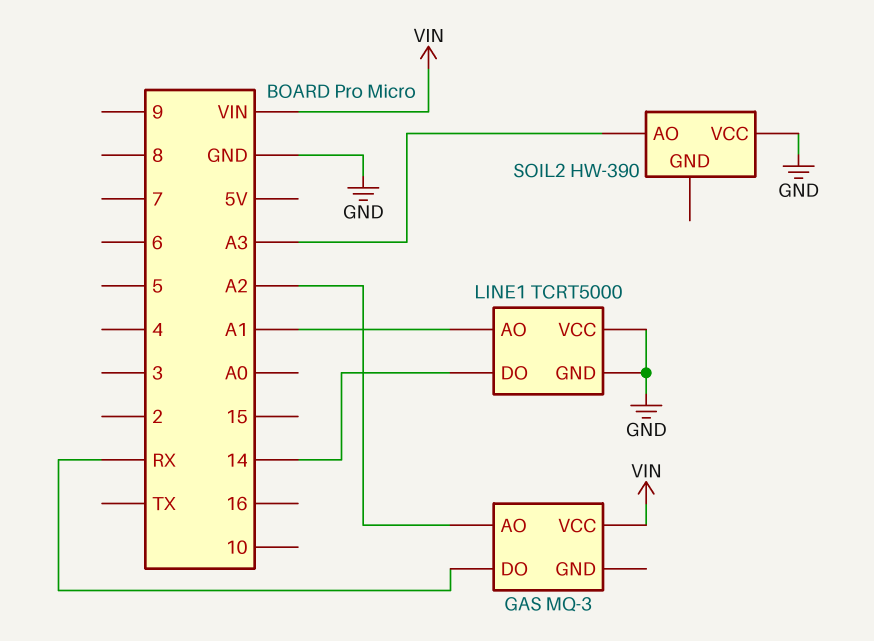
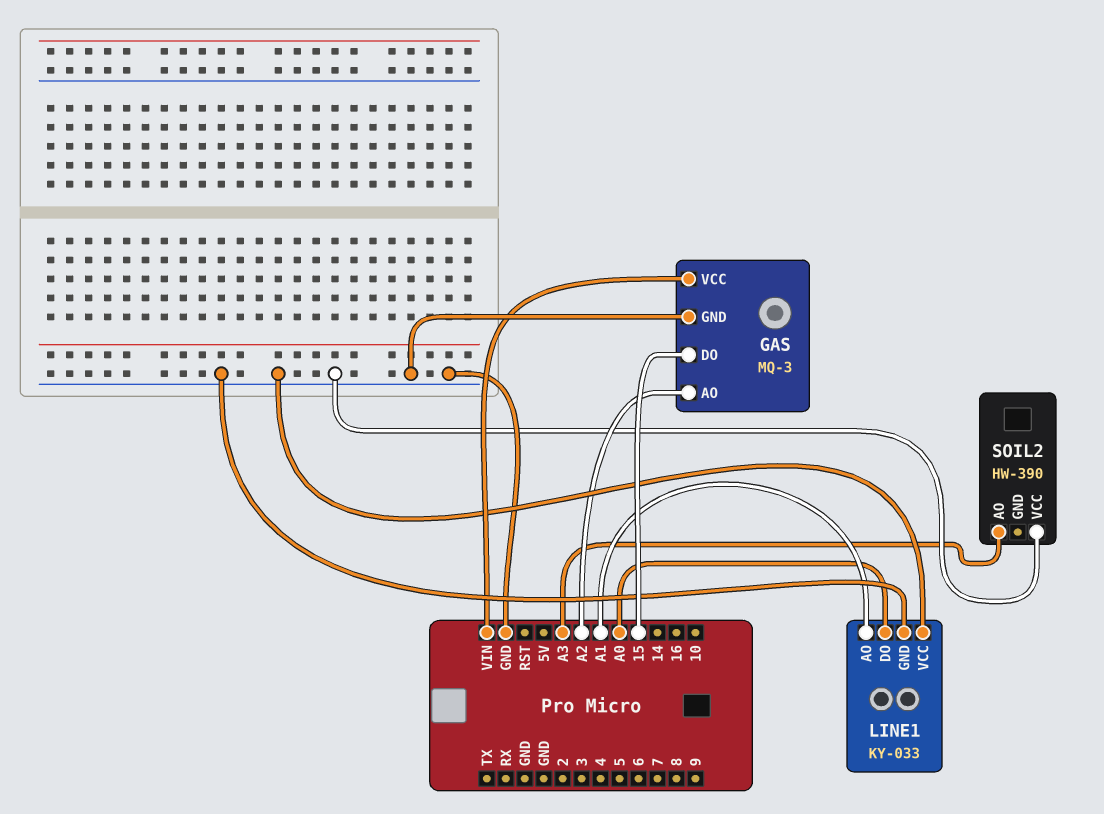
GAS pin DO: RX -> 15
GAS pin GND: none -> GND
LINE1: TCRT5000 -> KY-033
LINE1 pin DO: 14 -> A0

